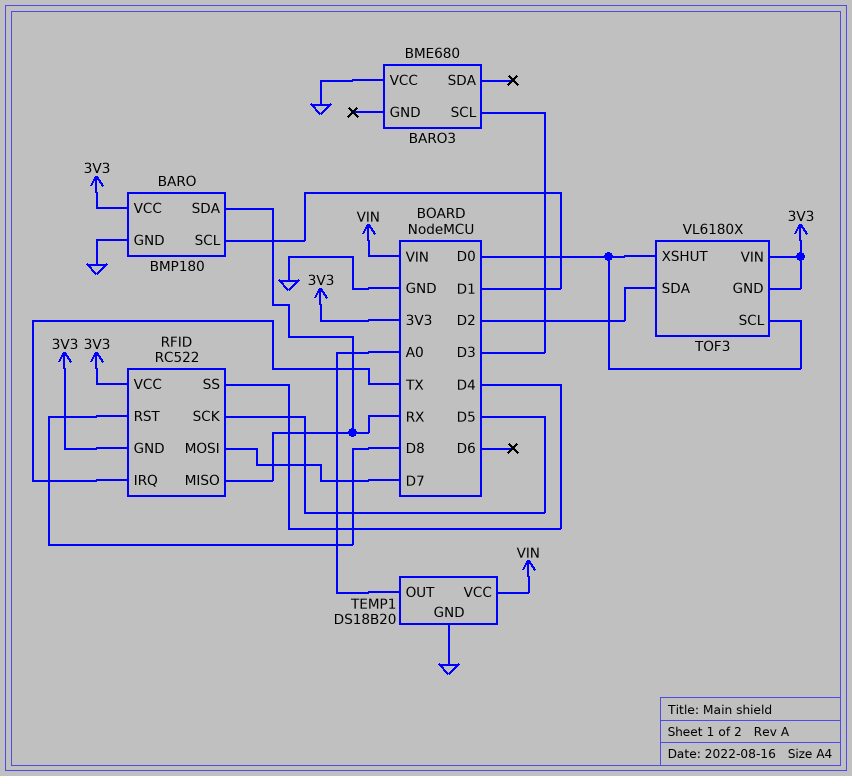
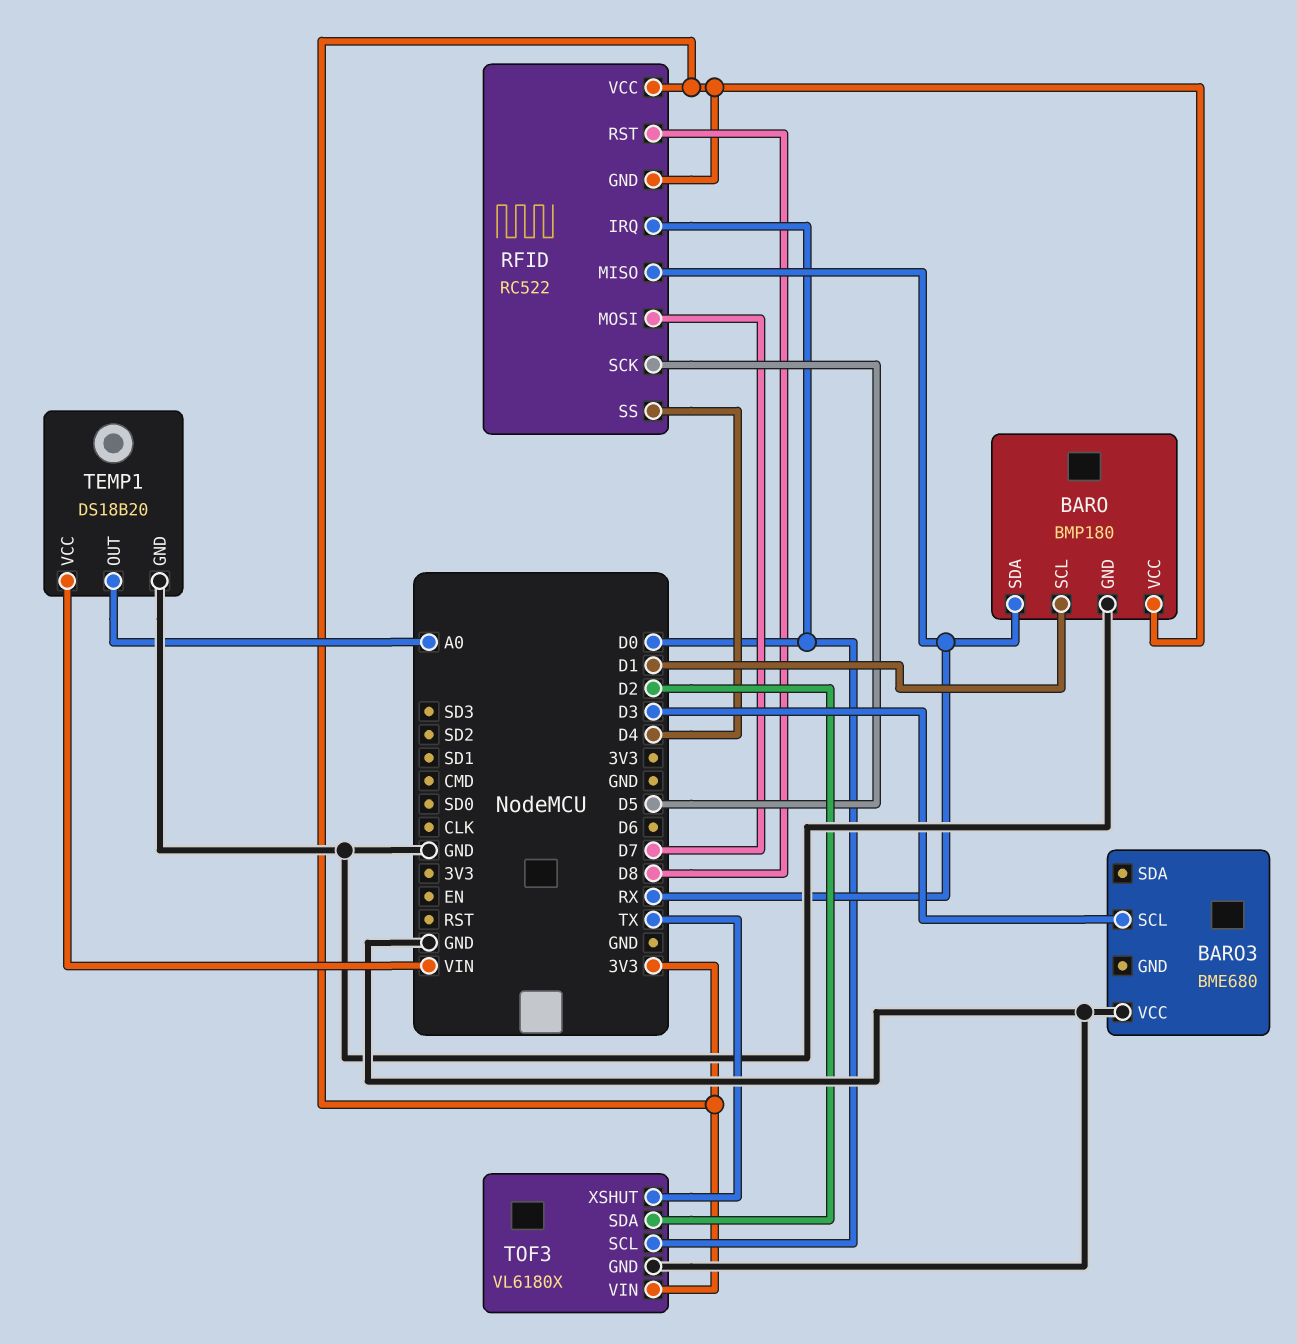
RFID pin IRQ: TX -> D0
TOF3 pin GND: 3V3 -> GND
TOF3 pin XSHUT: D0 -> TX

